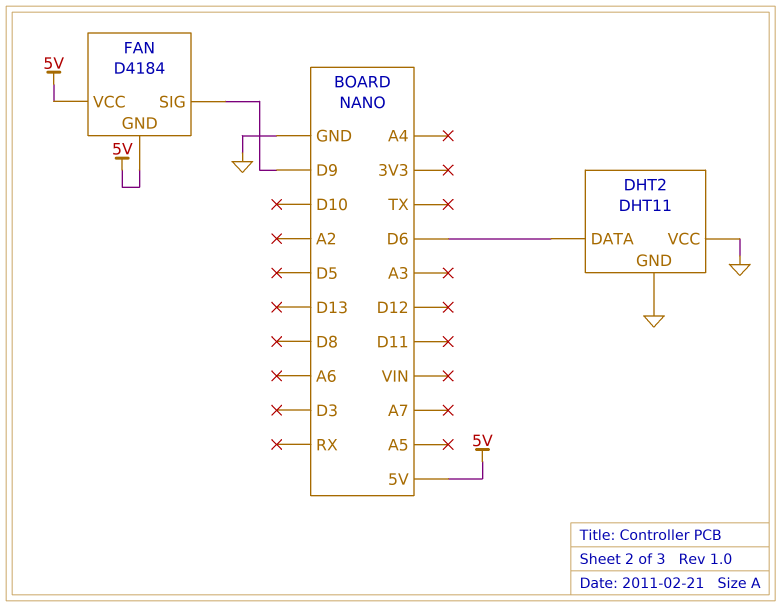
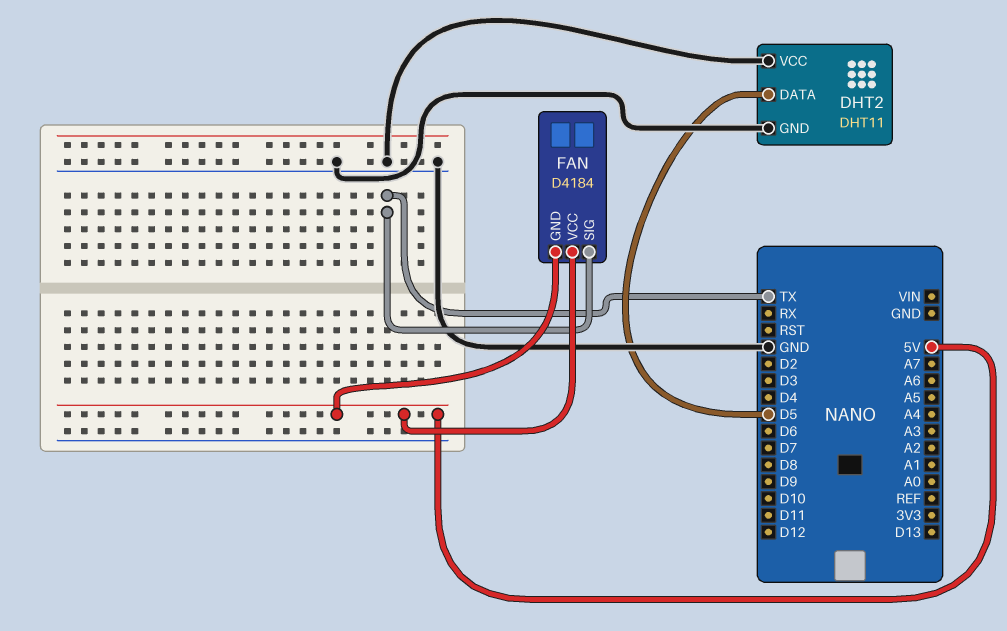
DHT2 pin DATA: D6 -> D5
FAN pin SIG: D9 -> TX

